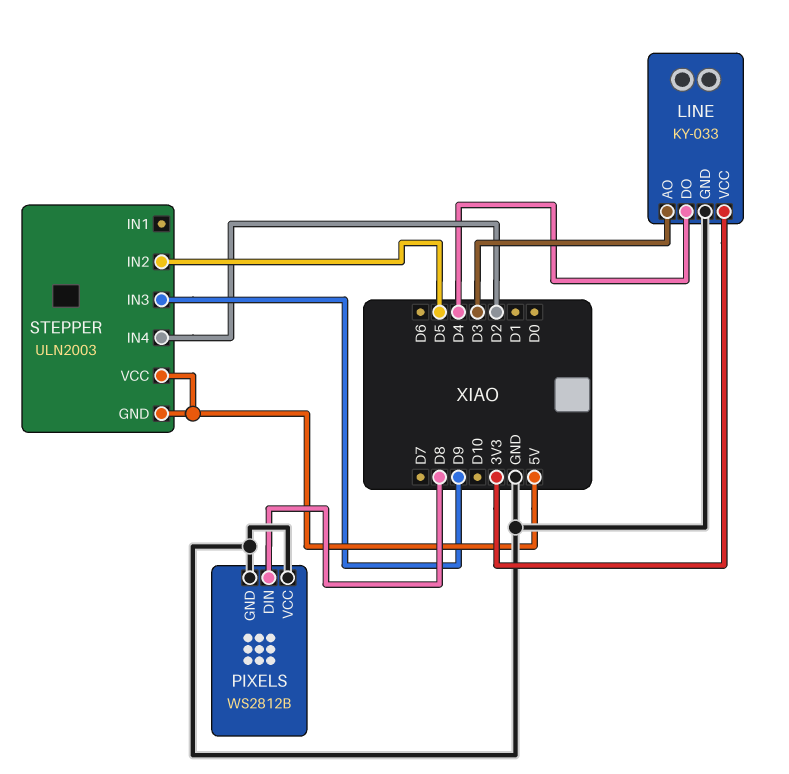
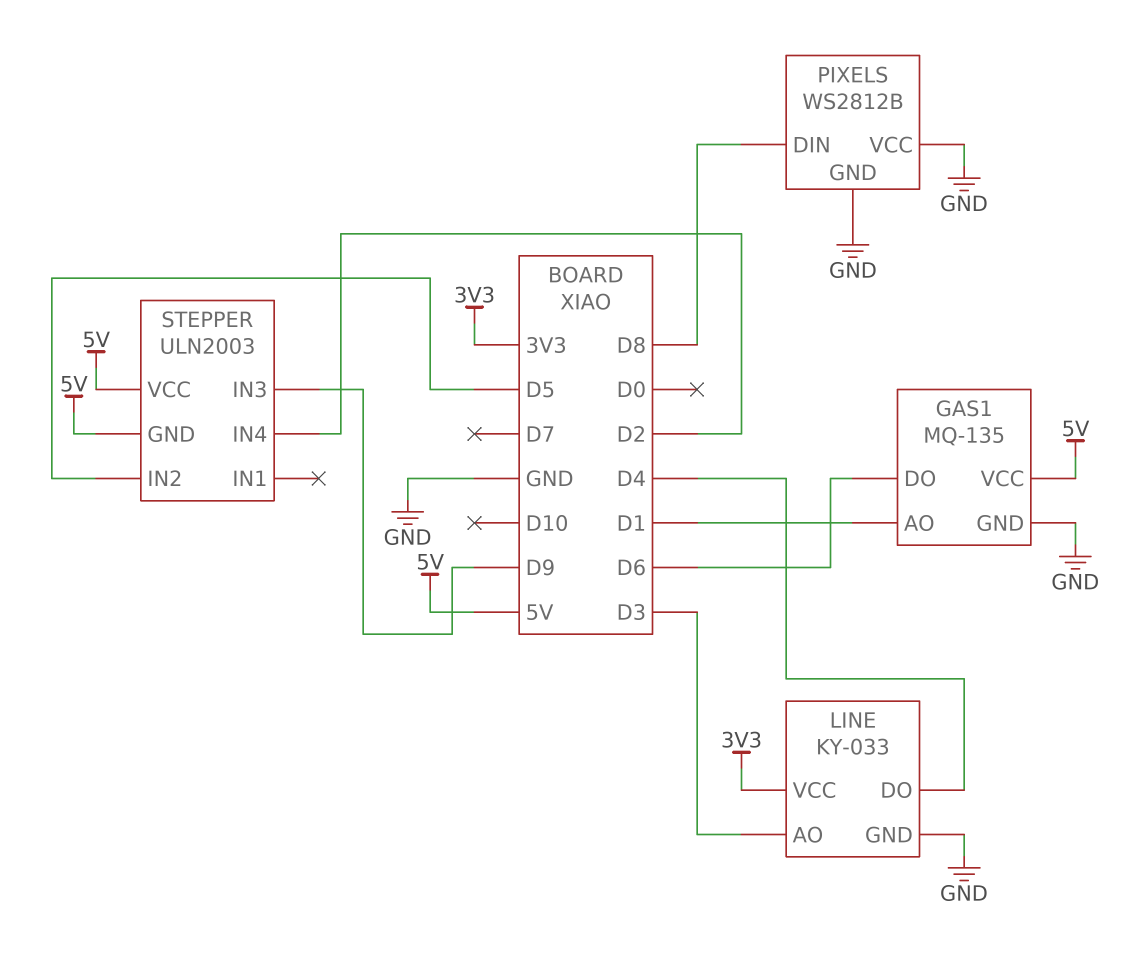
GAS1: none -> MQ-135
GAS1 pin AO: none -> D1
GAS1 pin DO: none -> D6
GAS1 pin GND: none -> GND
GAS1 pin VCC: none -> 5V

